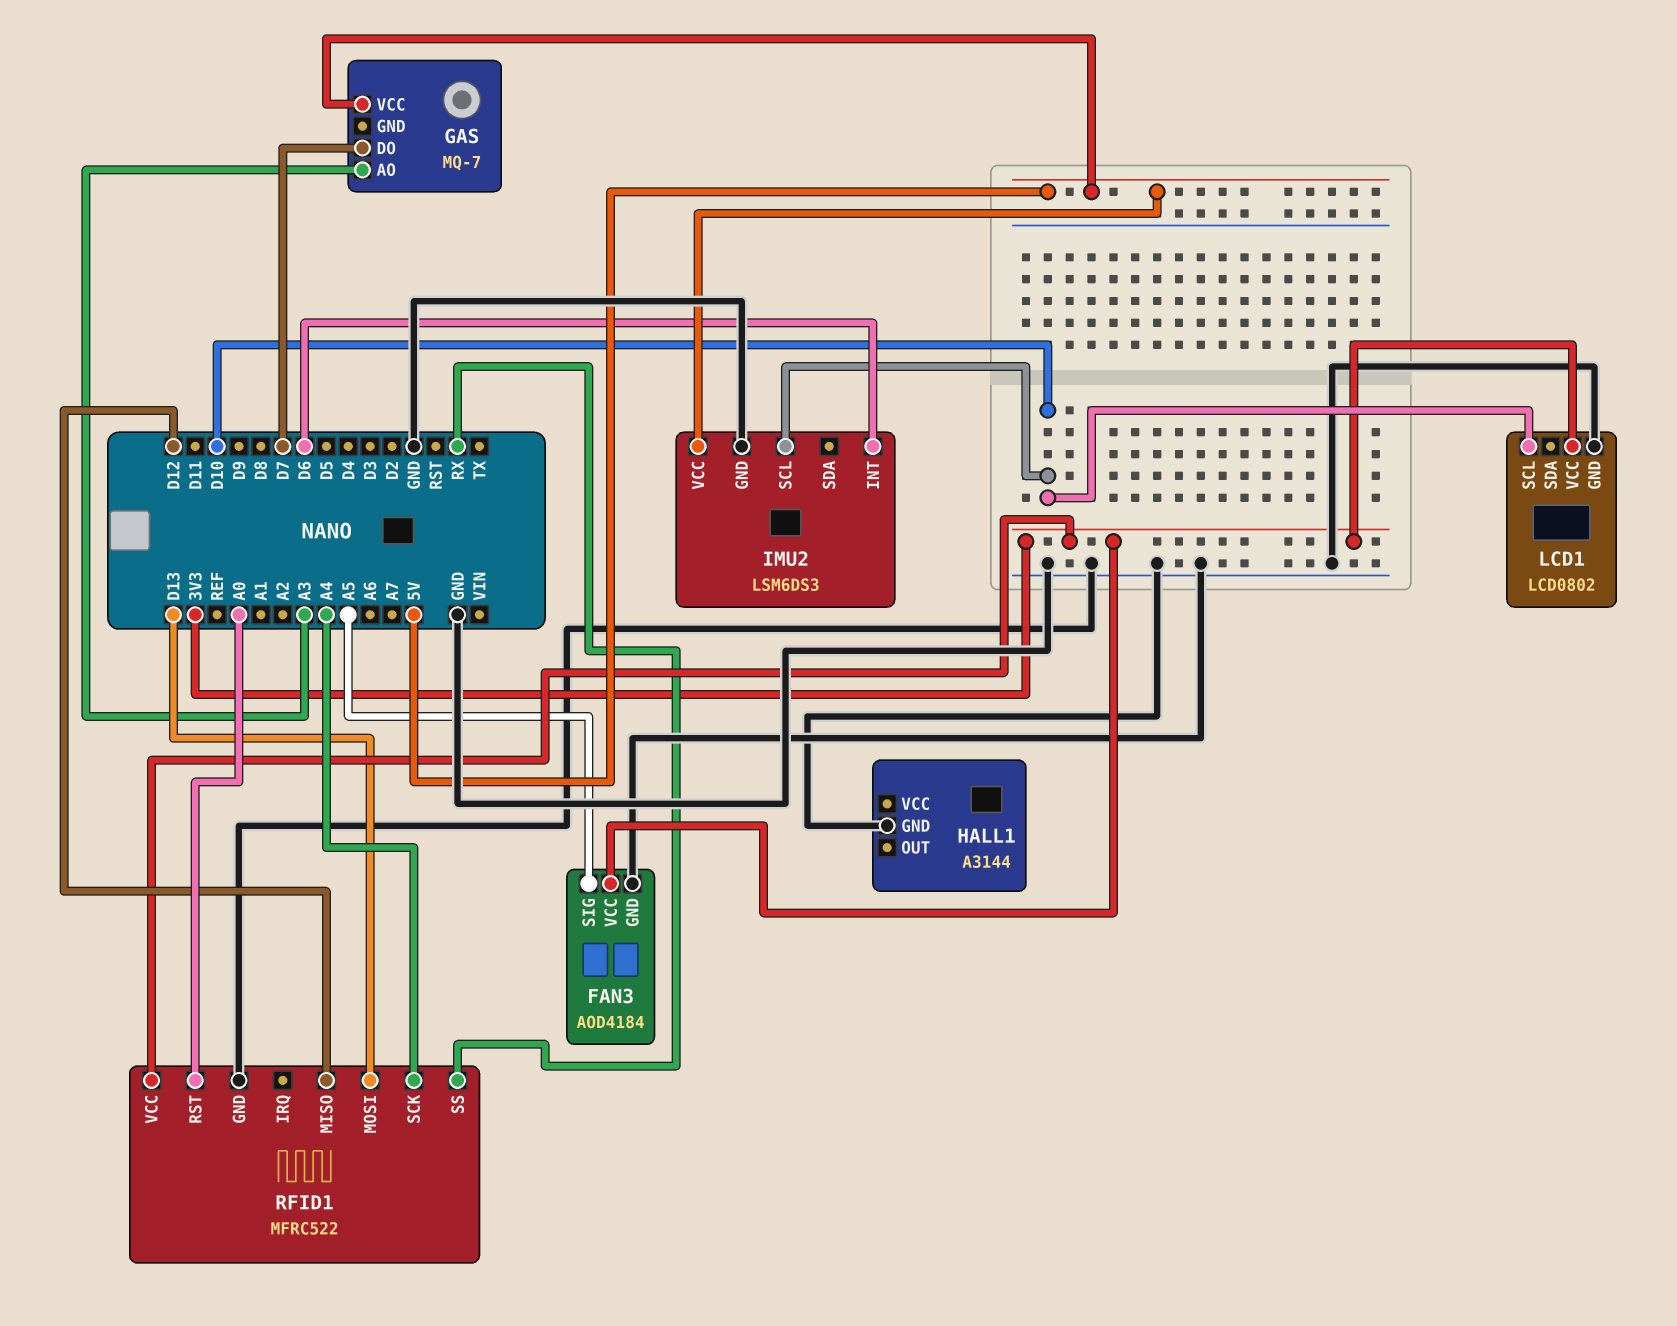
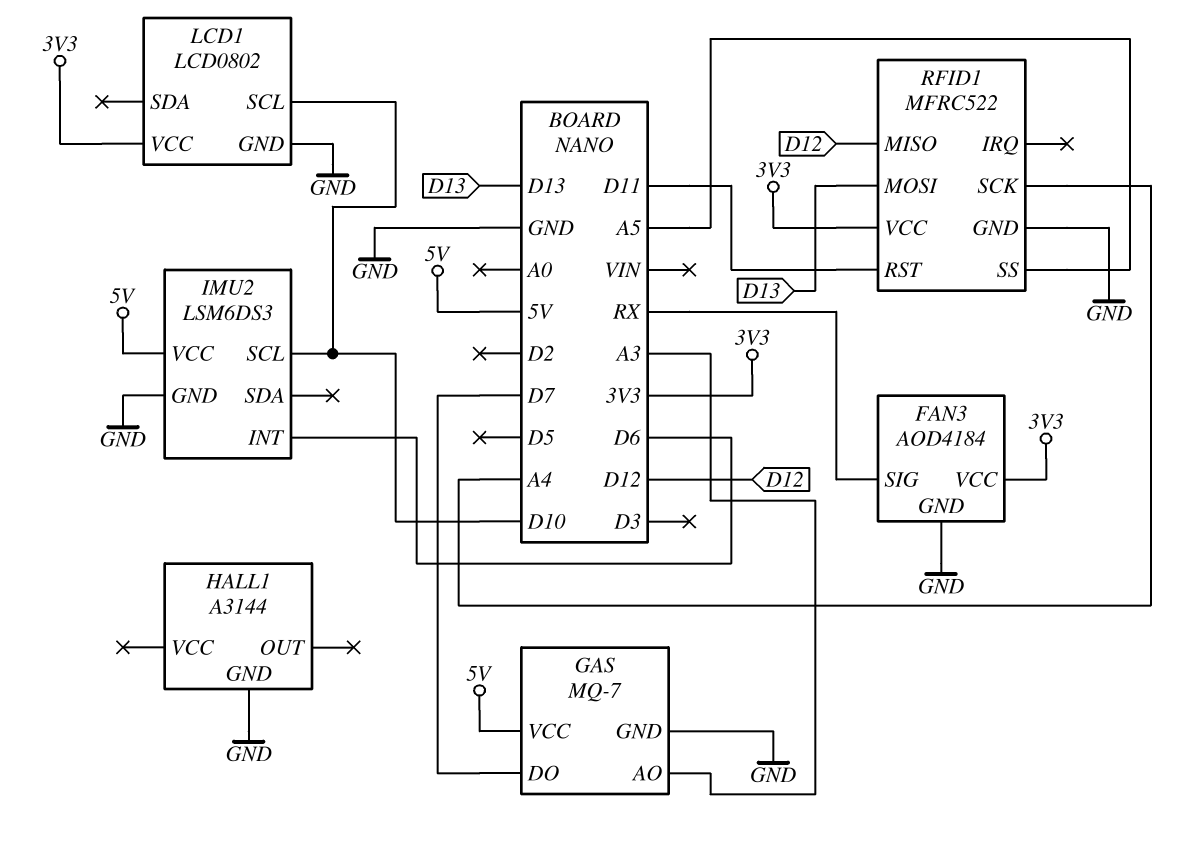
FAN3 pin SIG: A5 -> RX
GAS pin GND: none -> GND
RFID1 pin RST: A0 -> D11
RFID1 pin SS: RX -> A5

